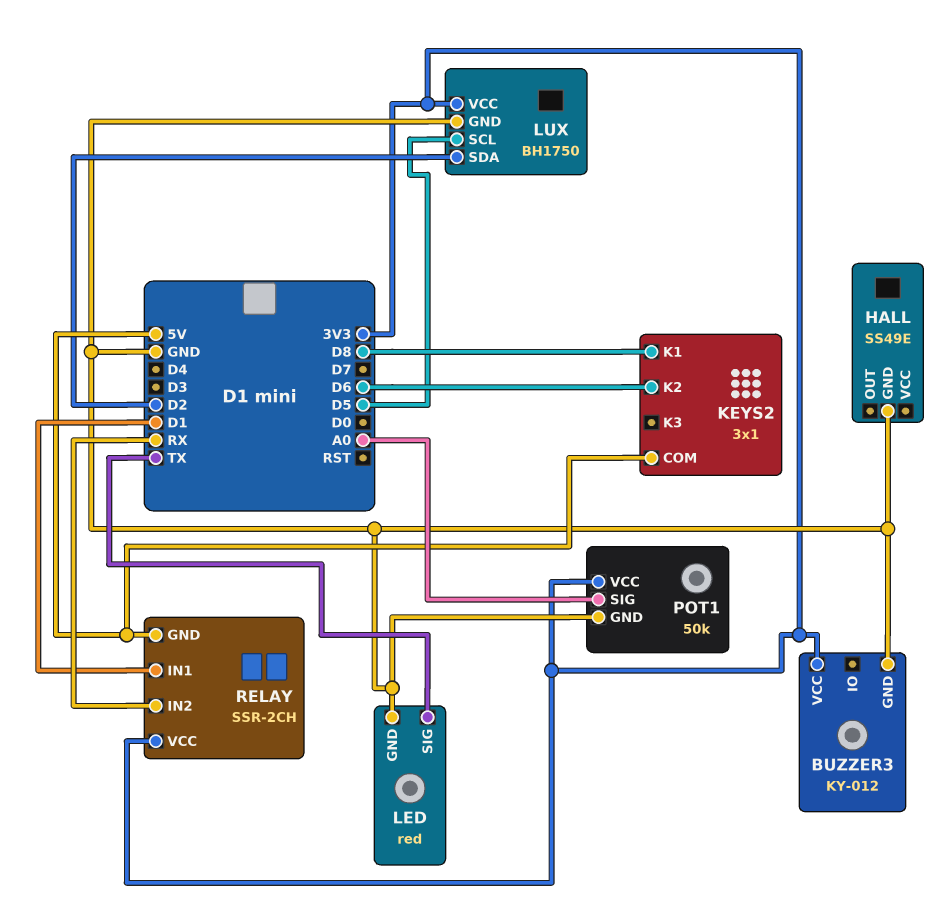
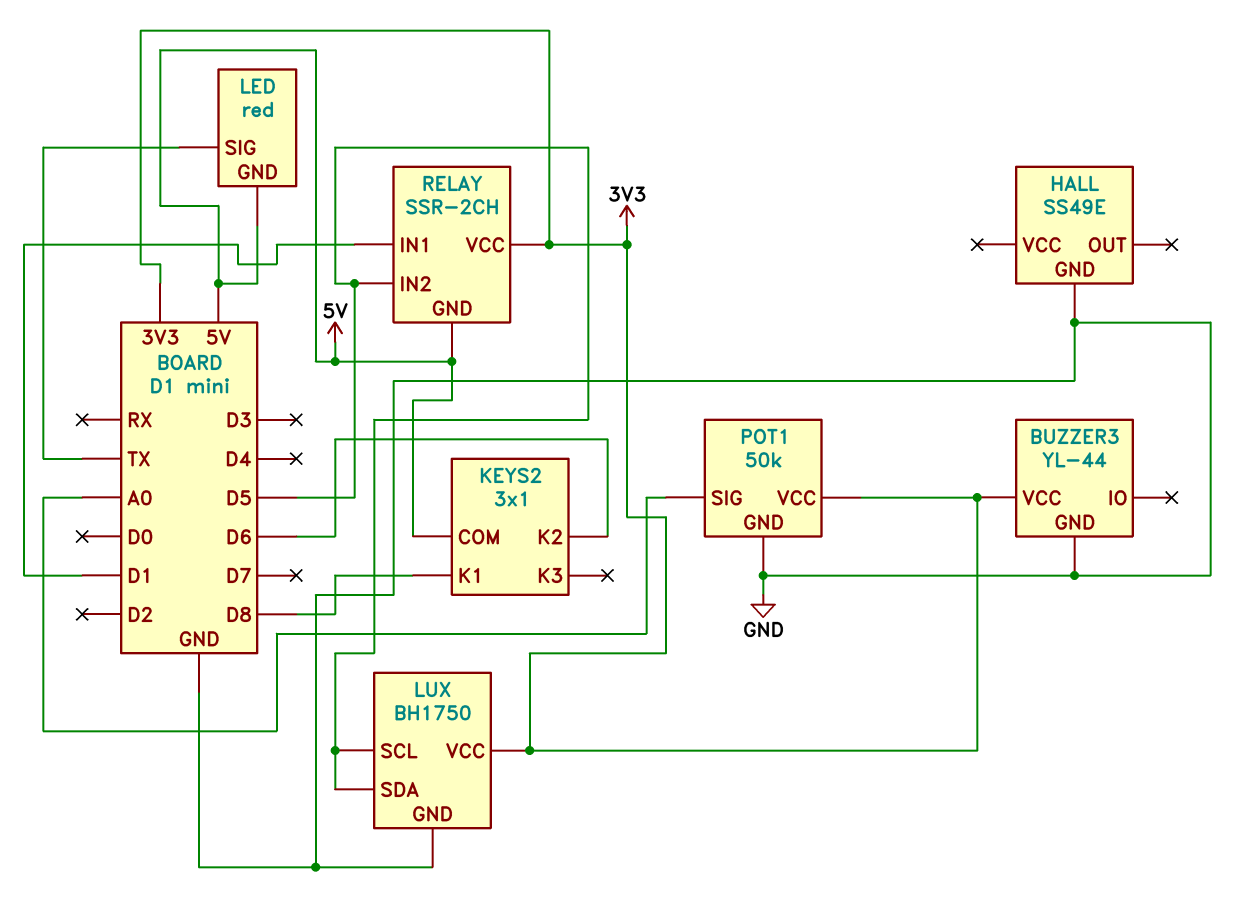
BUZZER3: KY-012 -> YL-44
LED pin GND: GND -> 5V
LUX pin SDA: D2 -> D5
RELAY pin IN2: RX -> D5

